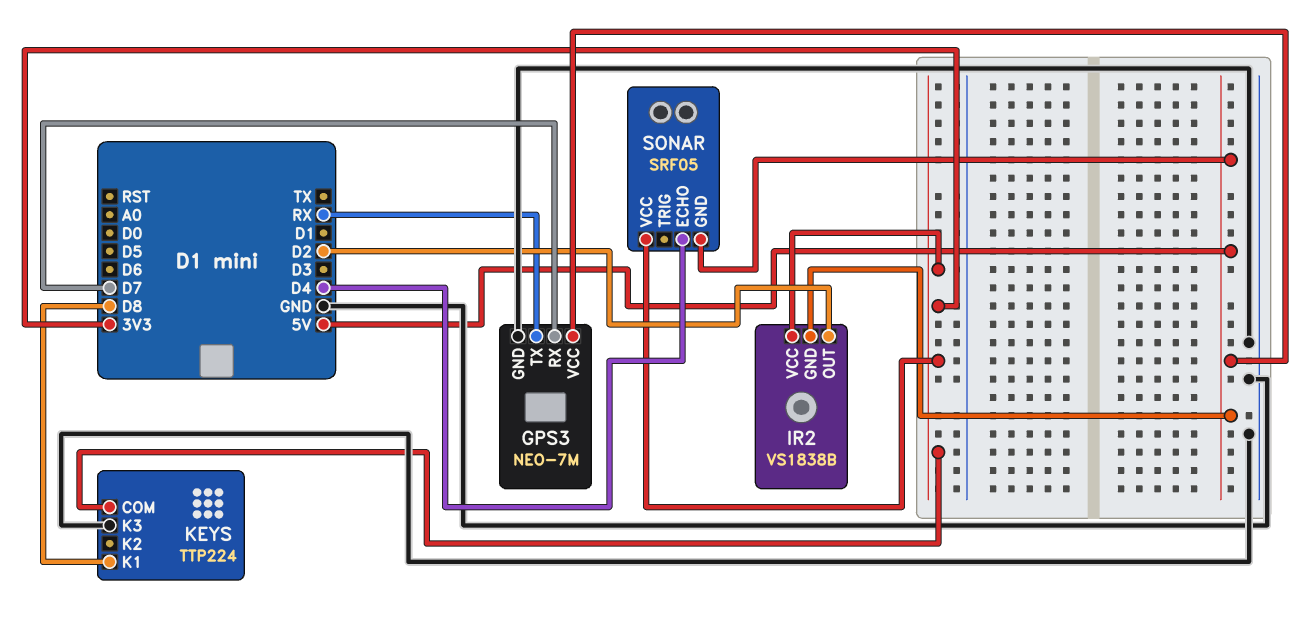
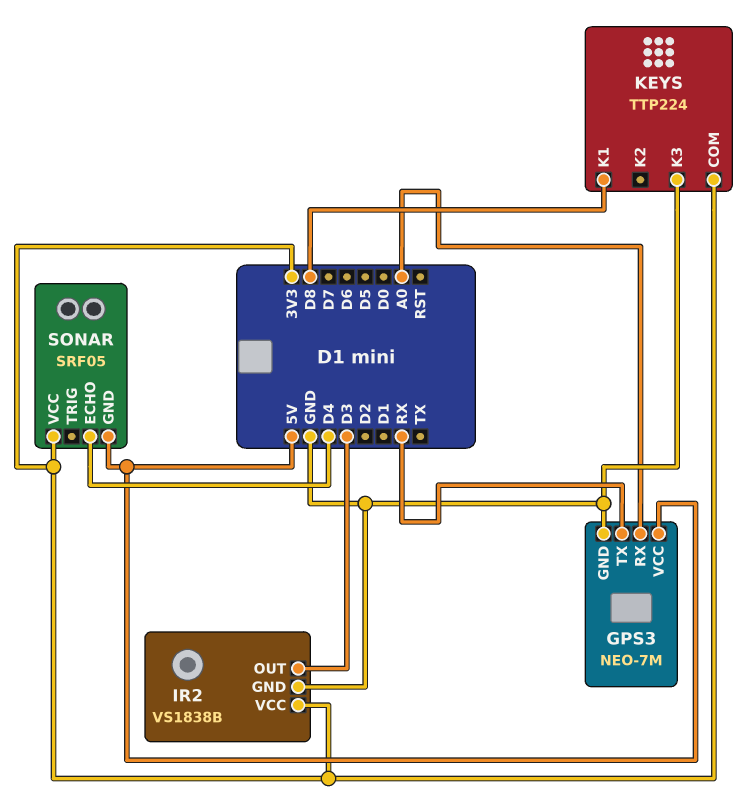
GPS3 pin RX: D7 -> A0
IR2 pin GND: 5V -> GND
IR2 pin OUT: D2 -> D3

